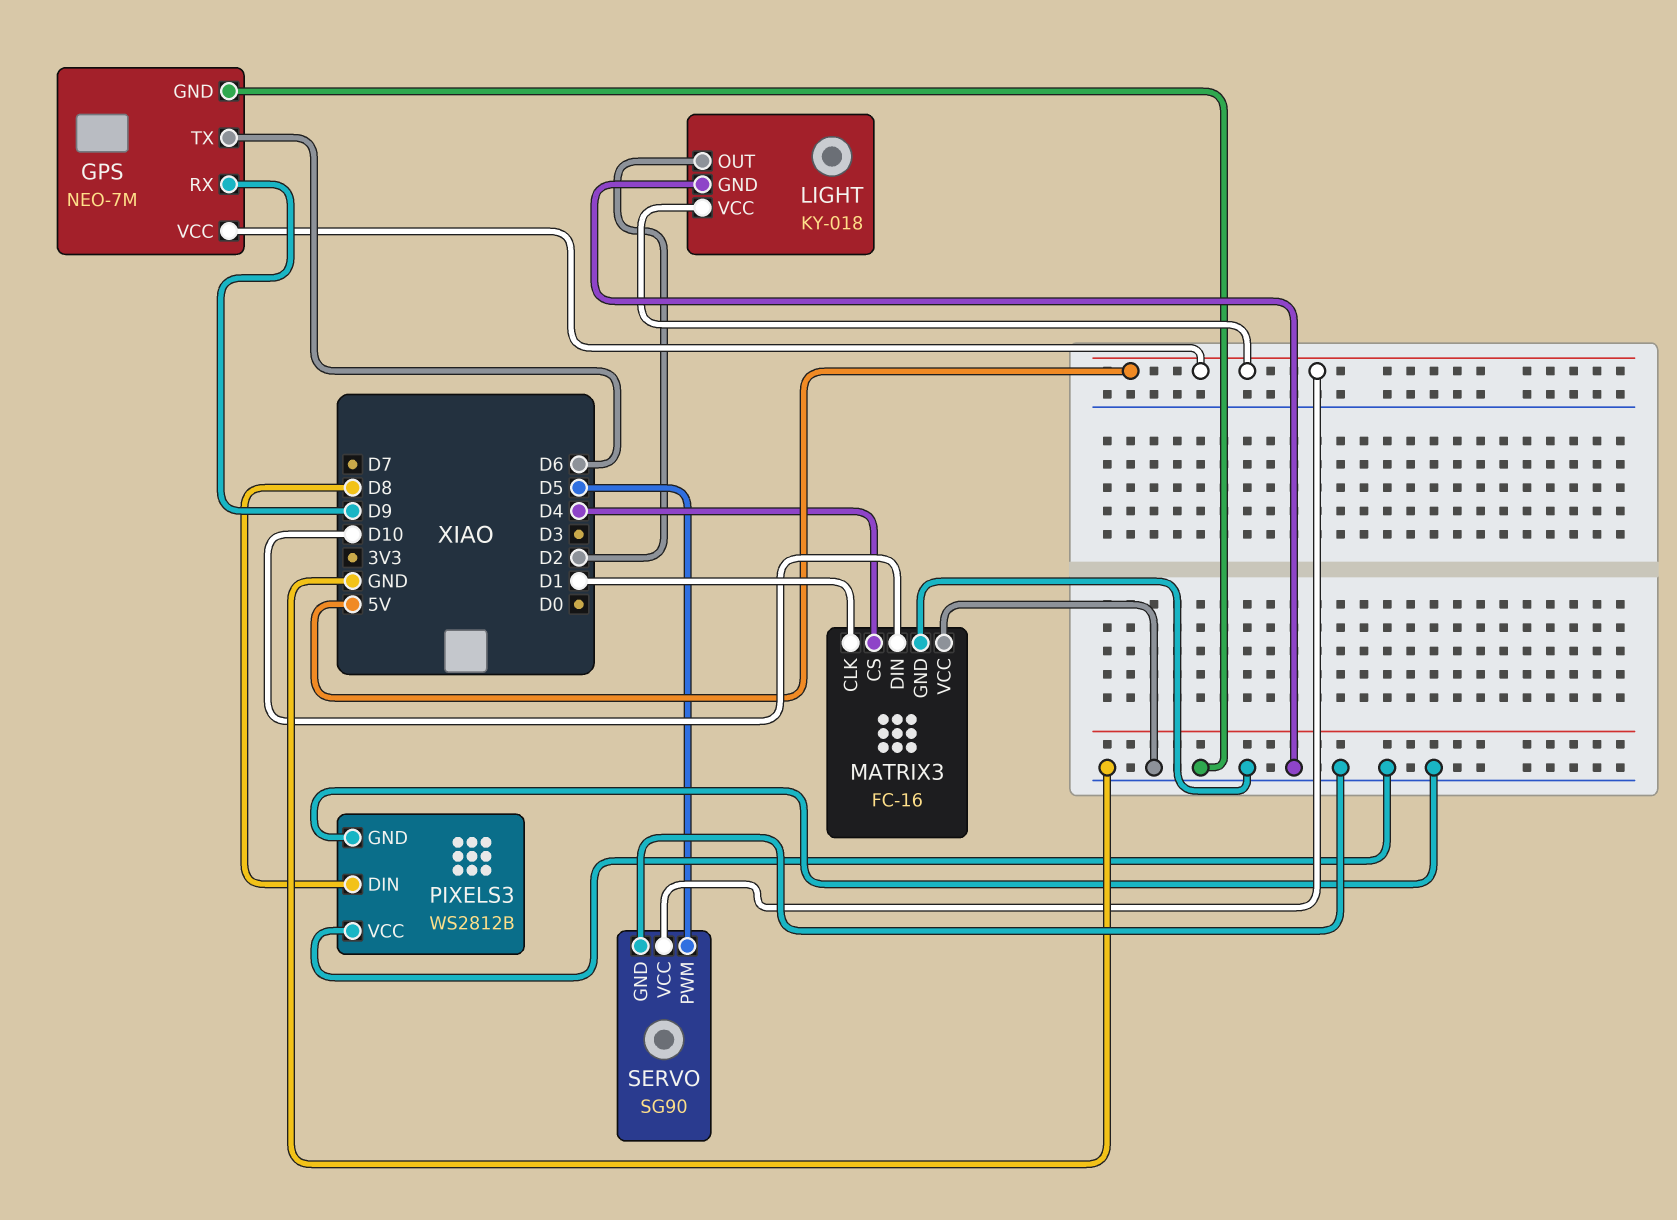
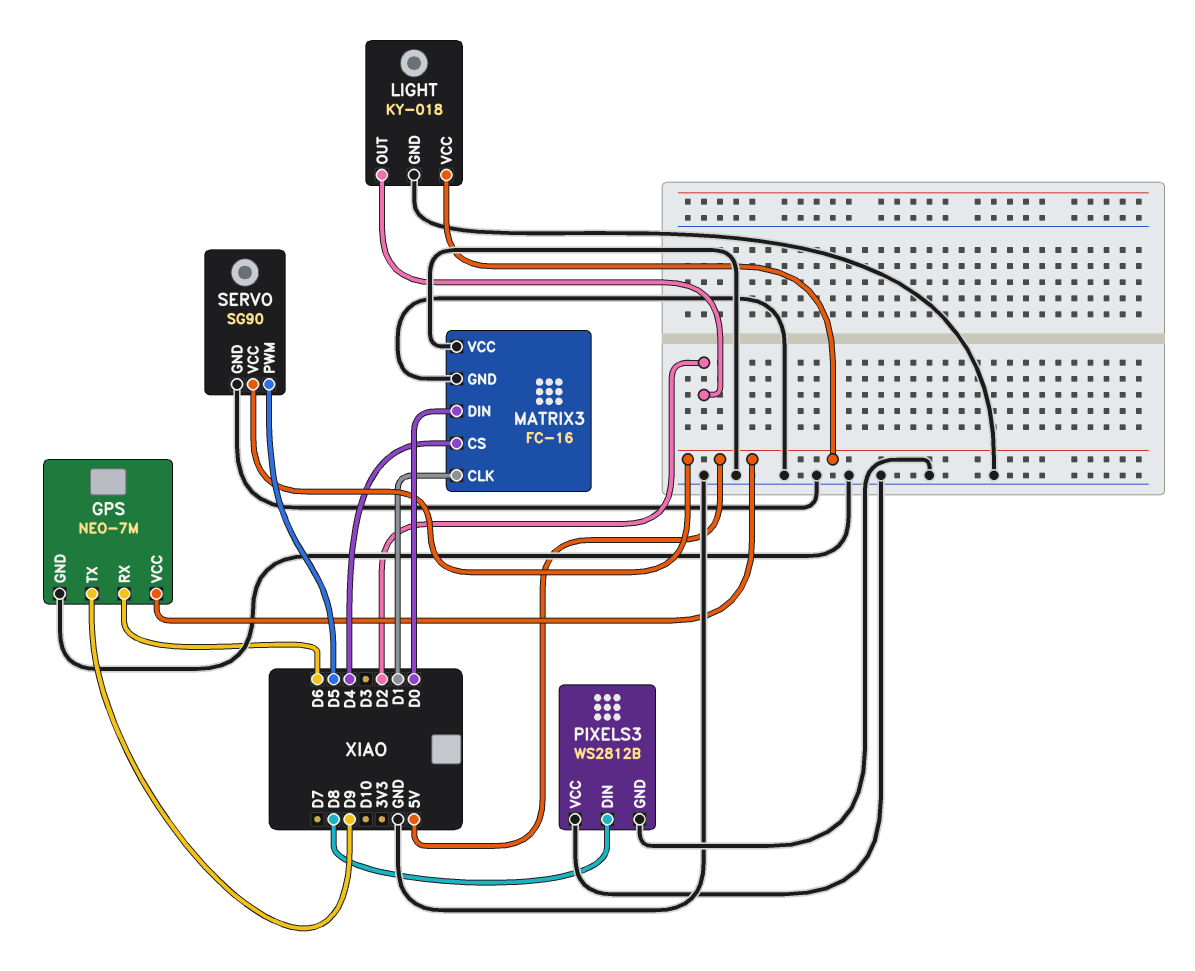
GPS pin RX: D9 -> D6
GPS pin TX: D6 -> D9
MATRIX3 pin DIN: D10 -> D0

